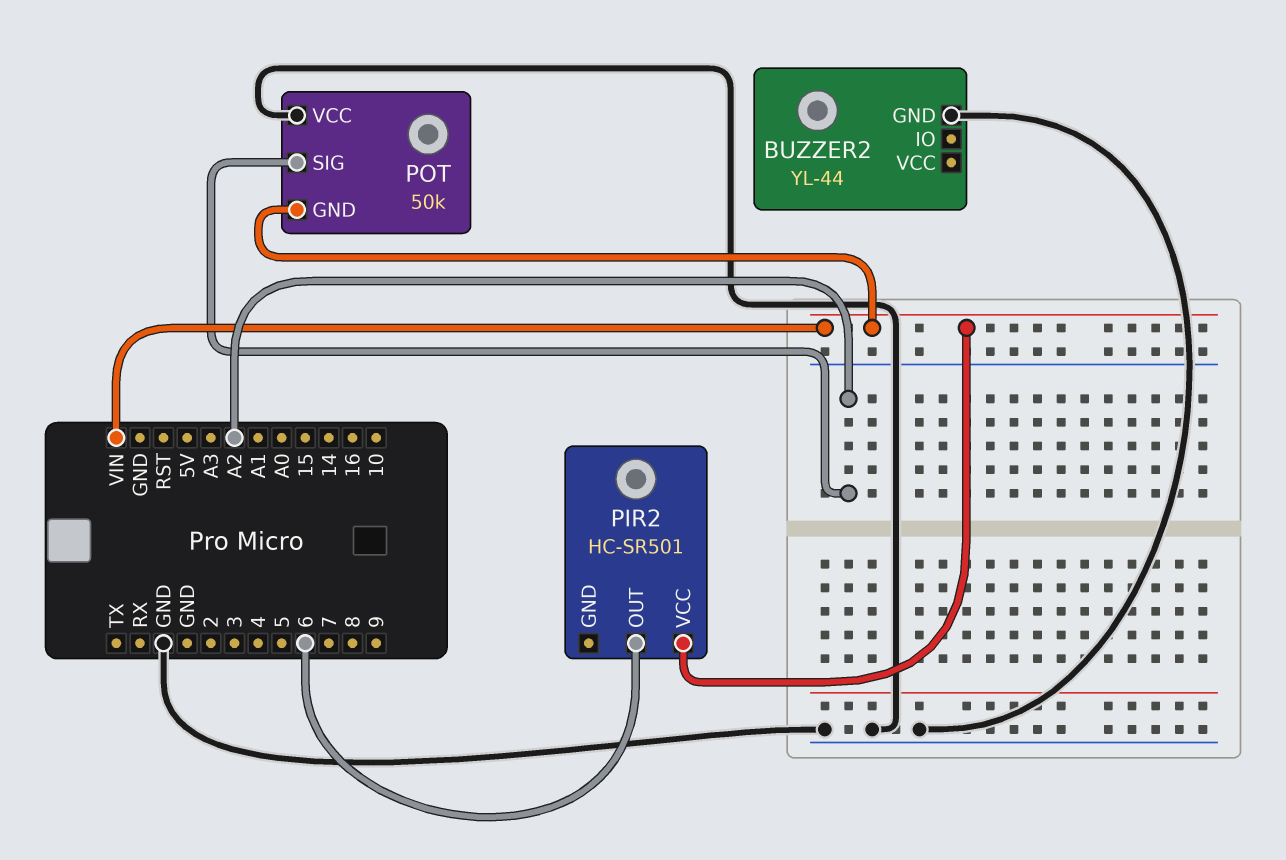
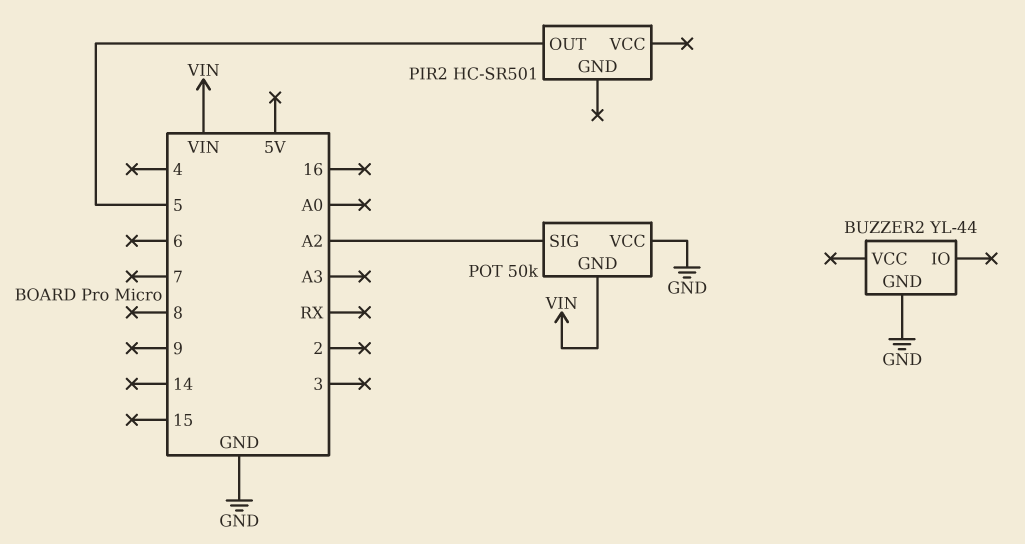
PIR2 pin OUT: 6 -> 5
PIR2 pin VCC: VIN -> none

